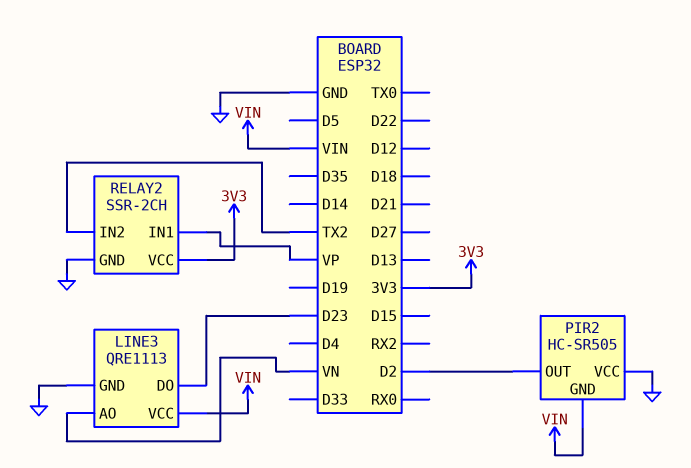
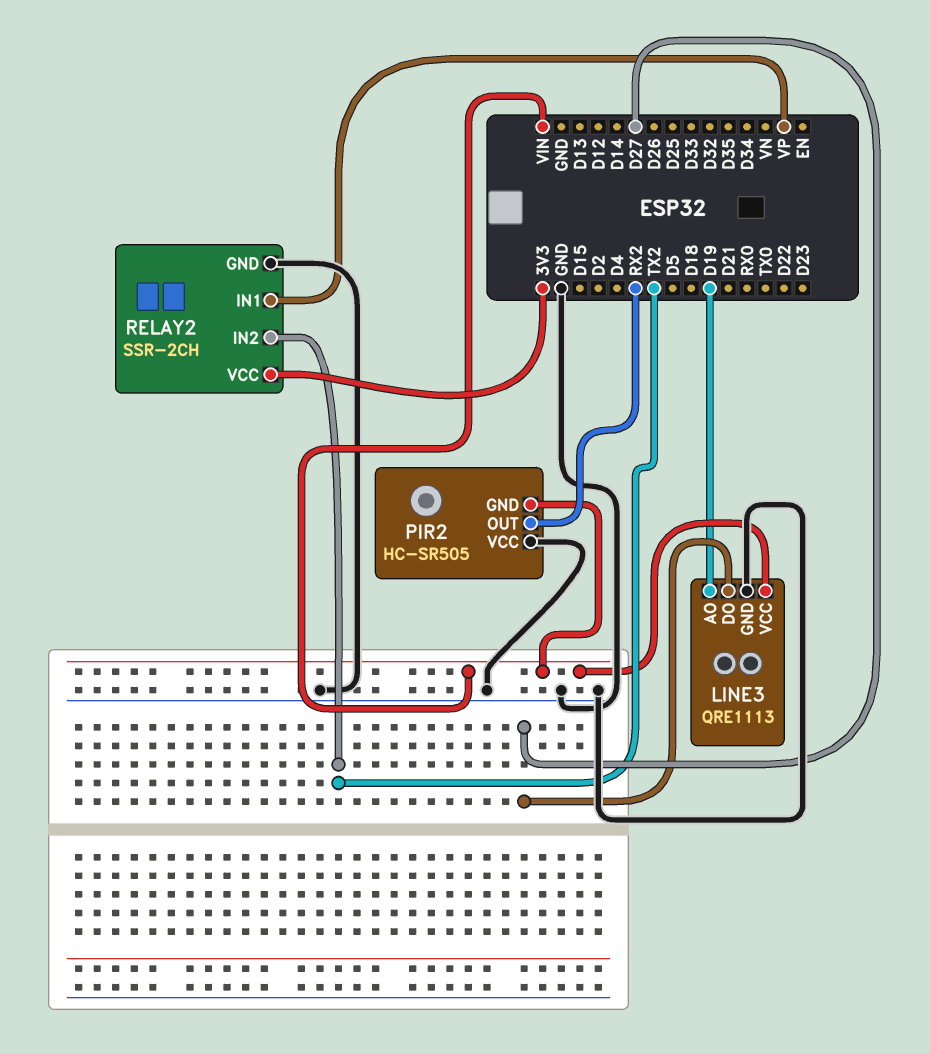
LINE3 pin AO: VN -> D19
LINE3 pin DO: D23 -> D27
PIR2 pin OUT: D2 -> RX2

